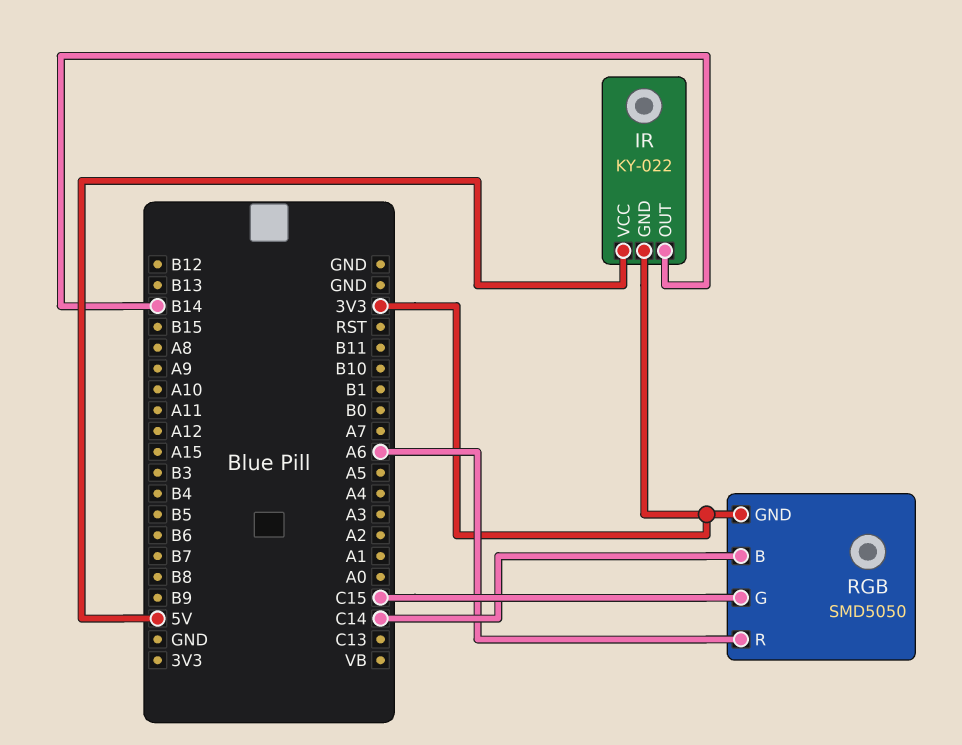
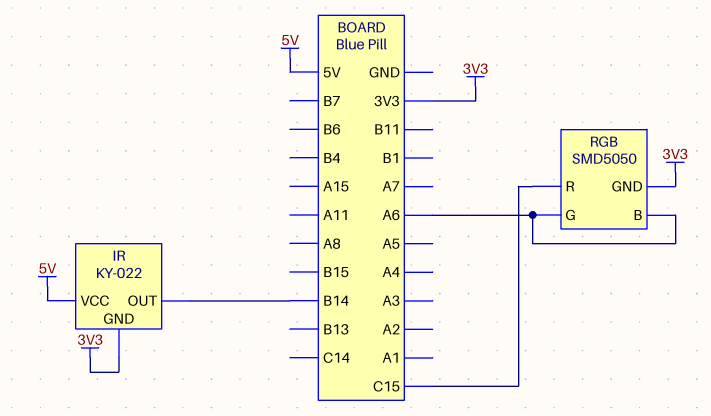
RGB pin B: C14 -> A6
RGB pin G: C15 -> A6
RGB pin R: A6 -> C15

